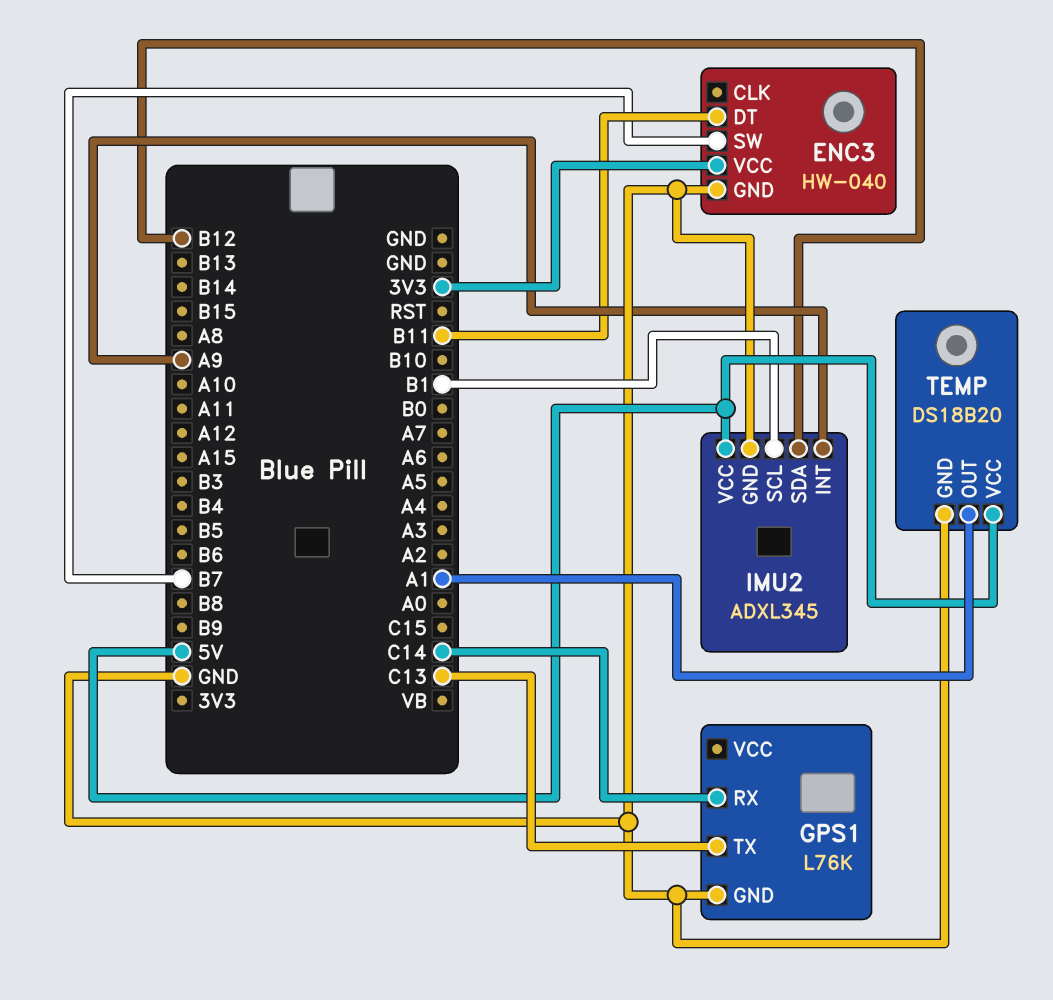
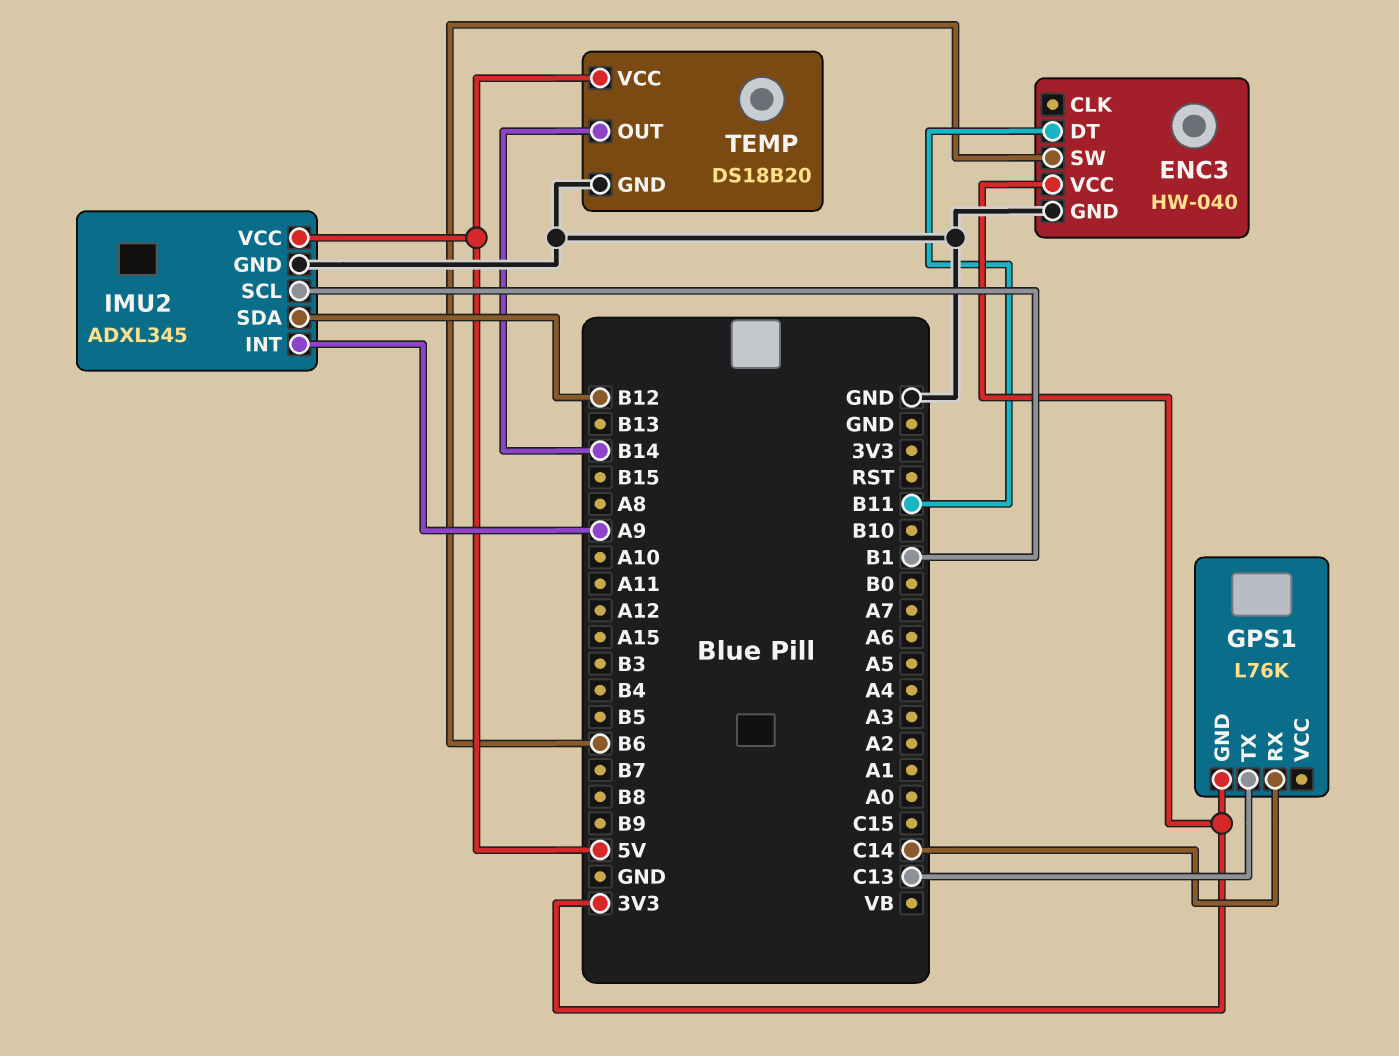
ENC3 pin SW: B7 -> B6
GPS1 pin GND: GND -> 3V3
TEMP pin OUT: A1 -> B14

